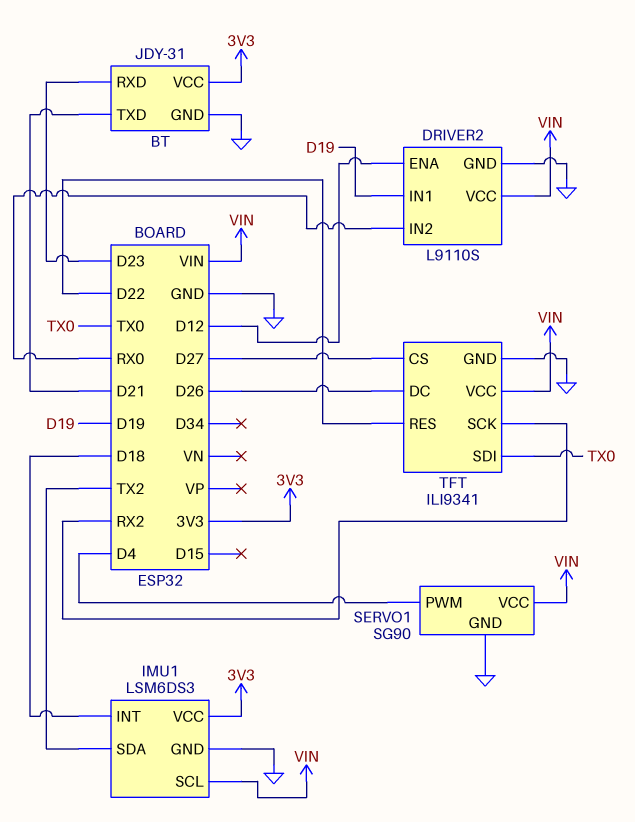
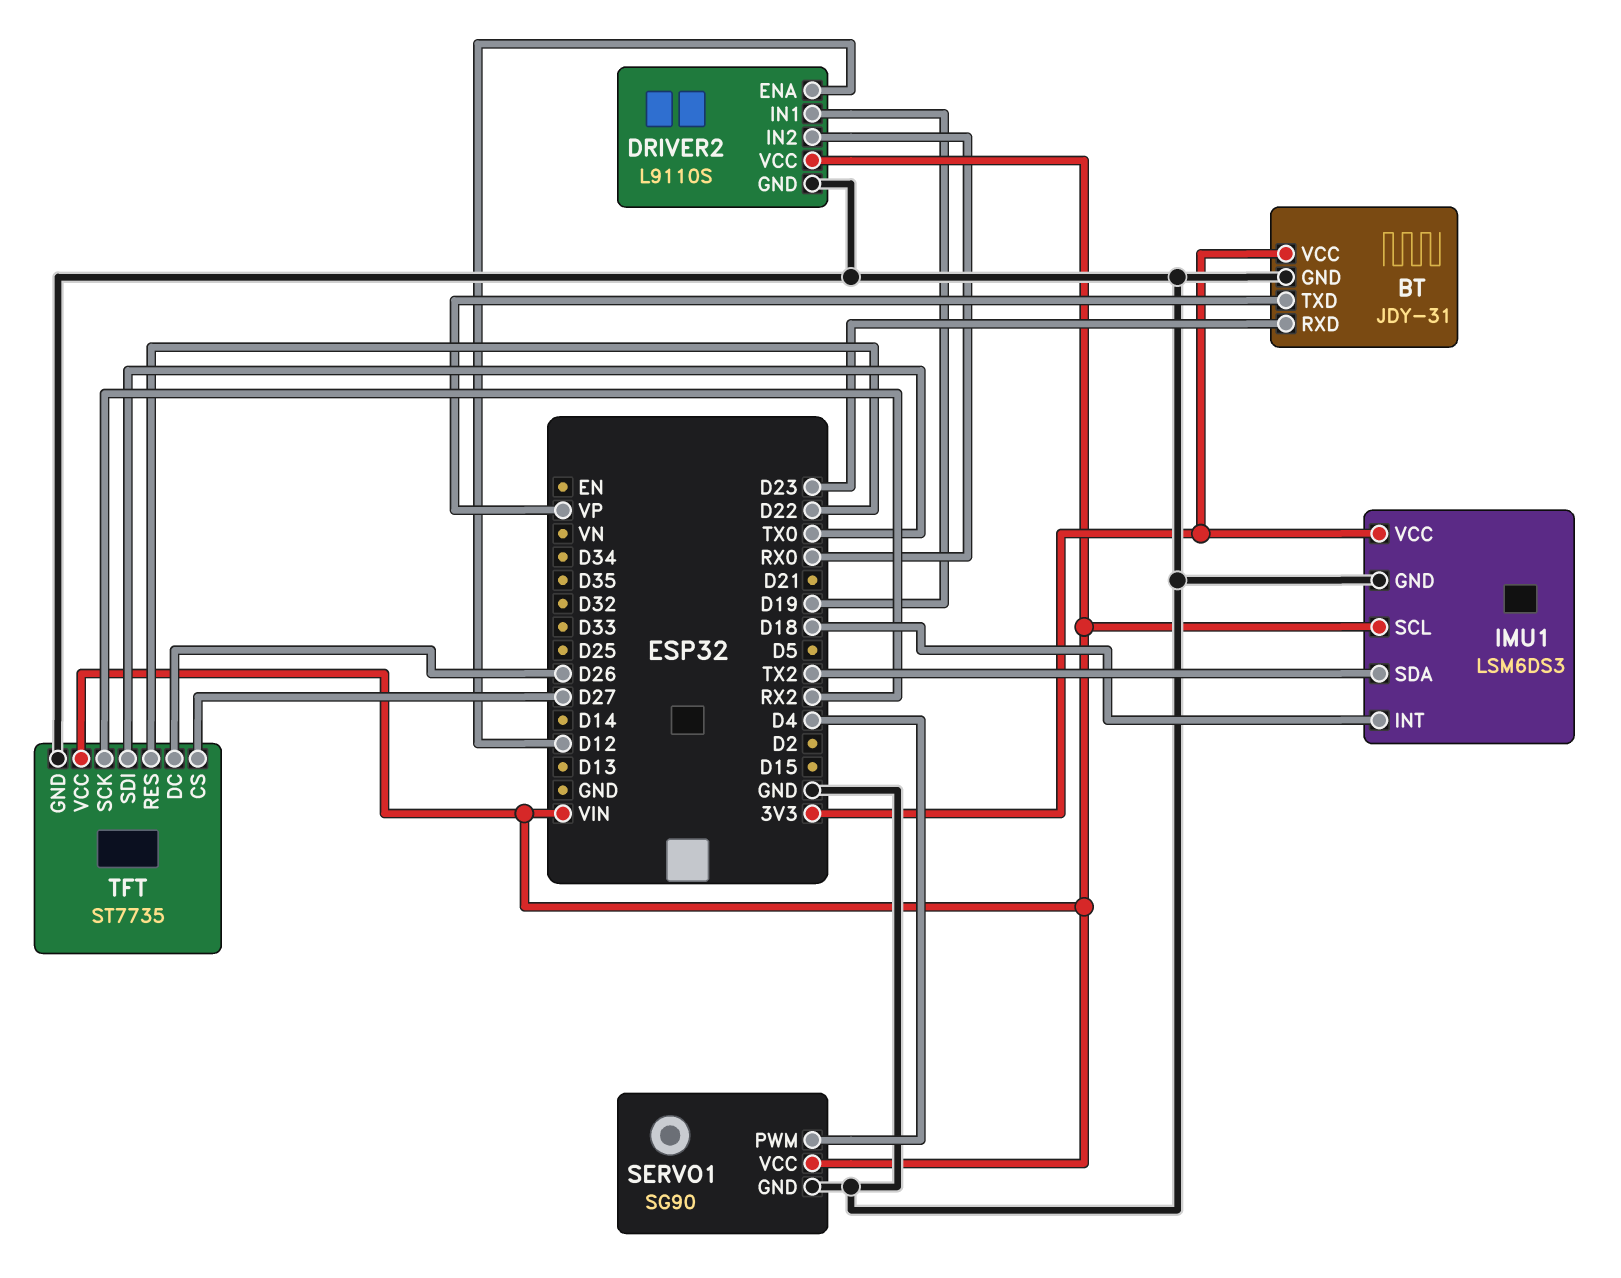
BT pin TXD: D21 -> VP
TFT: ILI9341 -> ST7735

